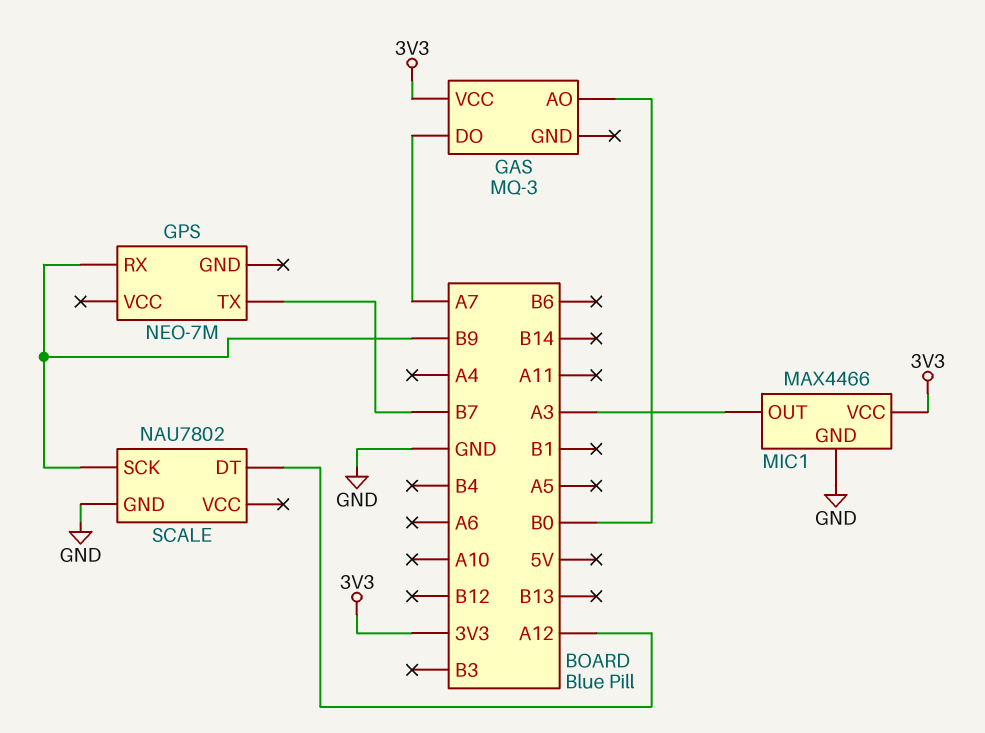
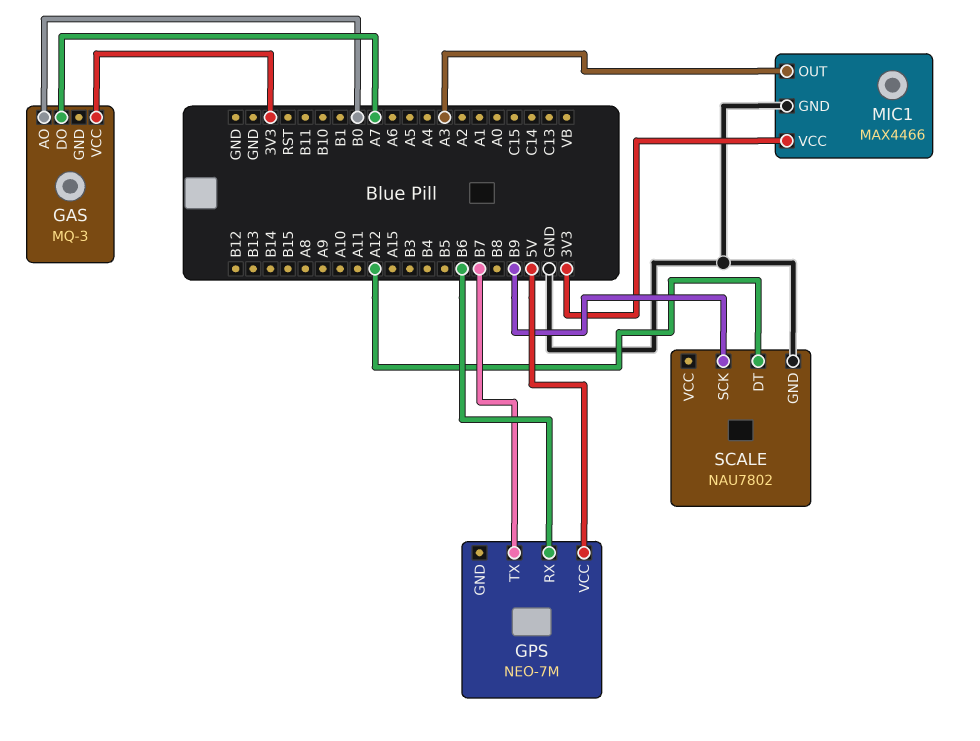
GPS pin RX: B9 -> B6
GPS pin VCC: none -> 5V

